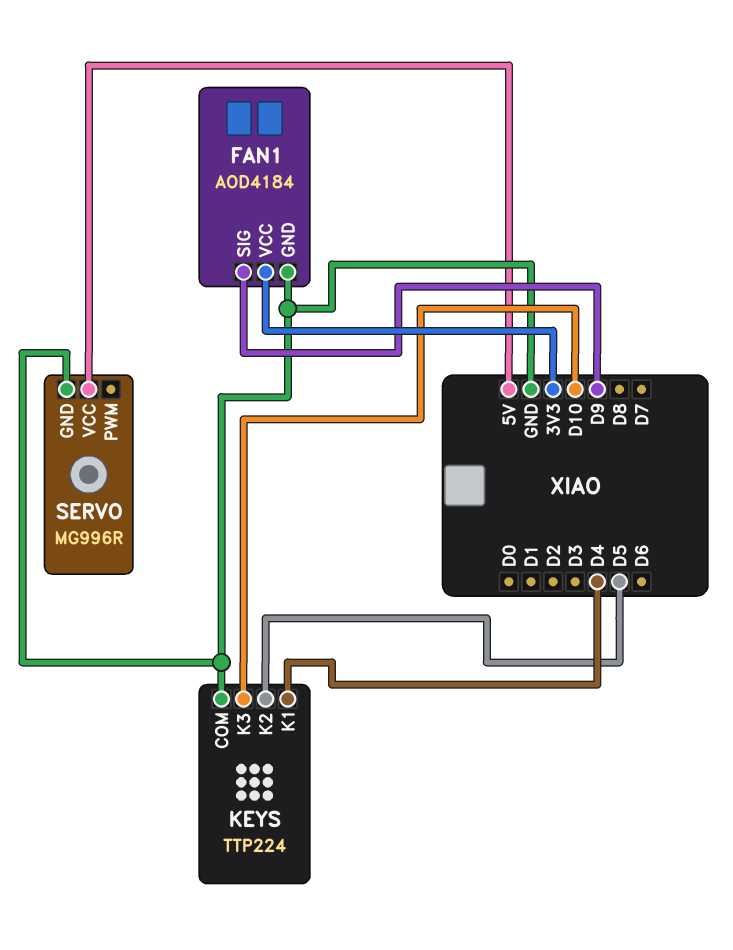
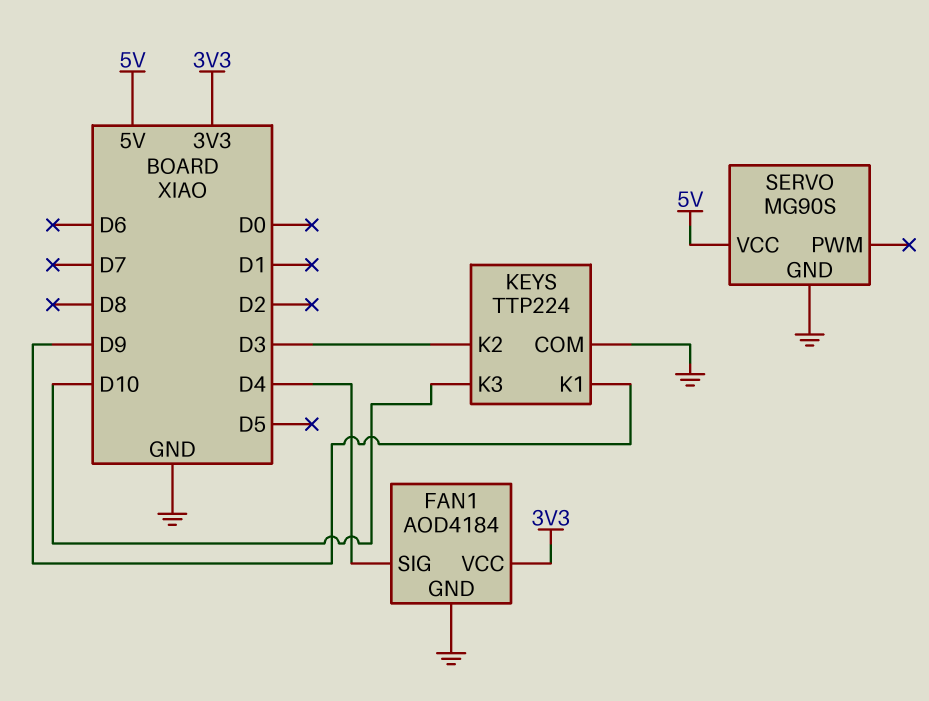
FAN1 pin SIG: D9 -> D4
KEYS pin K1: D4 -> D9
KEYS pin K2: D5 -> D3
SERVO: MG996R -> MG90S

